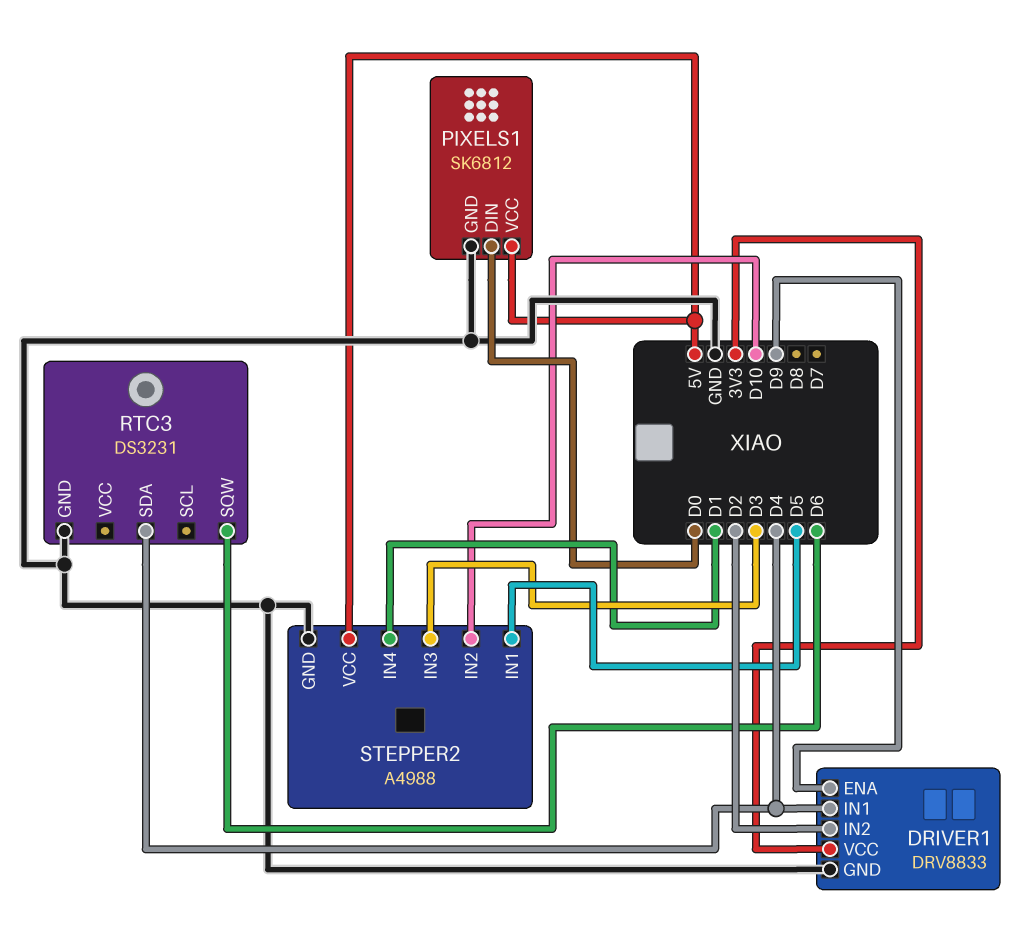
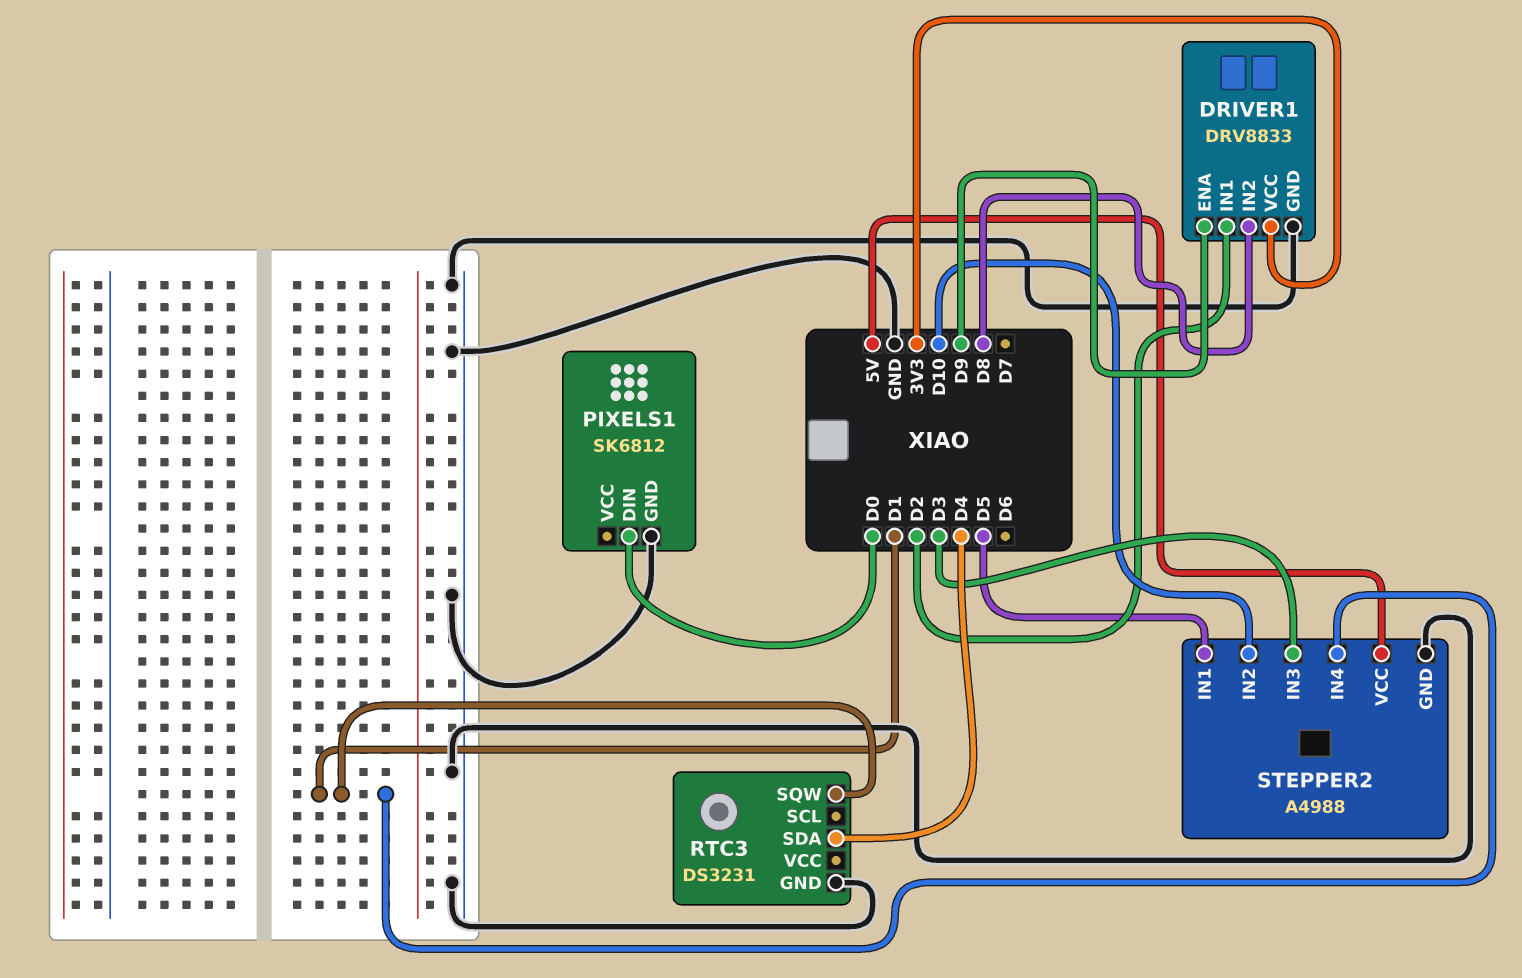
DRIVER1 pin IN1: D4 -> D2
DRIVER1 pin IN2: D2 -> D8
PIXELS1 pin VCC: 5V -> none
RTC3 pin SQW: D6 -> D1

